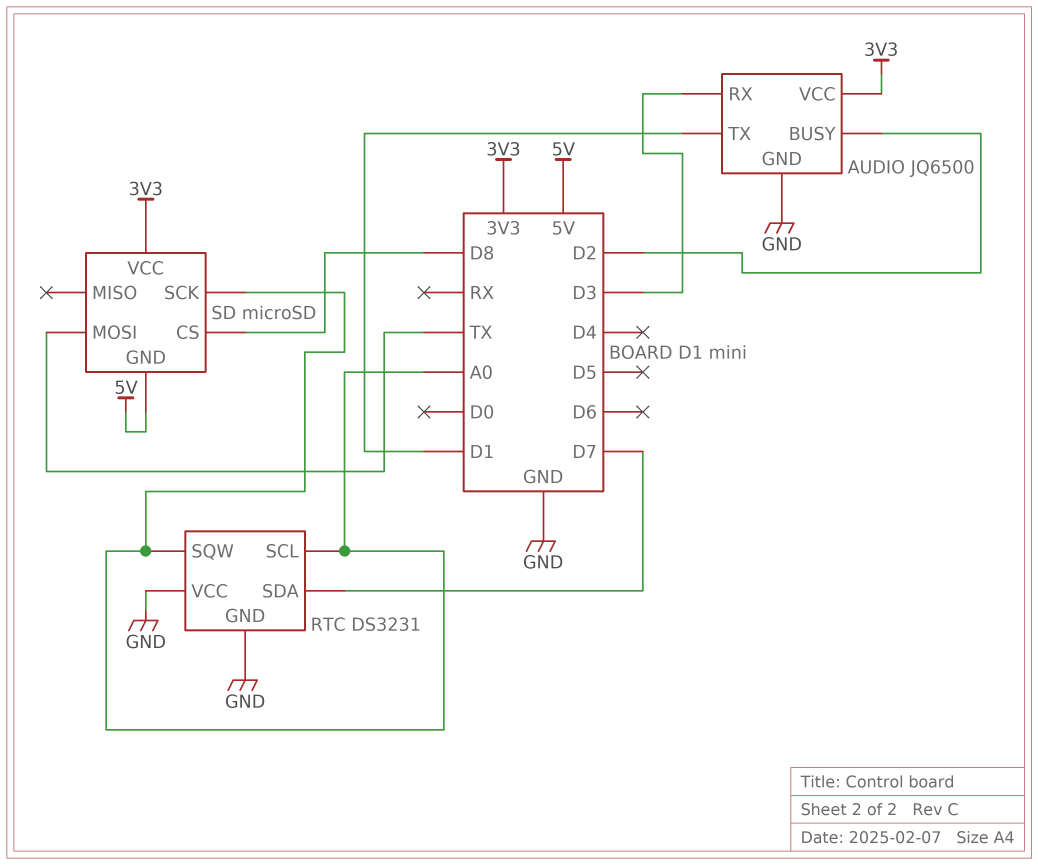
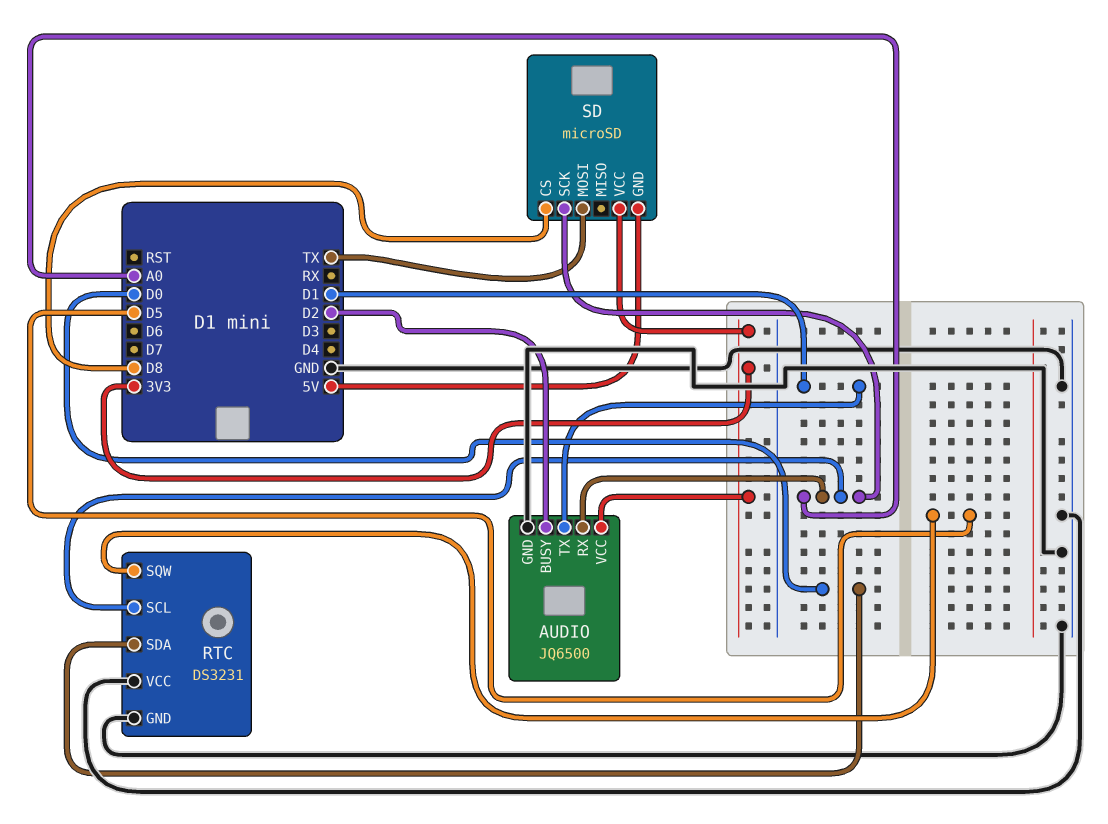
AUDIO pin RX: D3 -> A0
RTC pin SDA: D7 -> D0
RTC pin SQW: A0 -> D5

